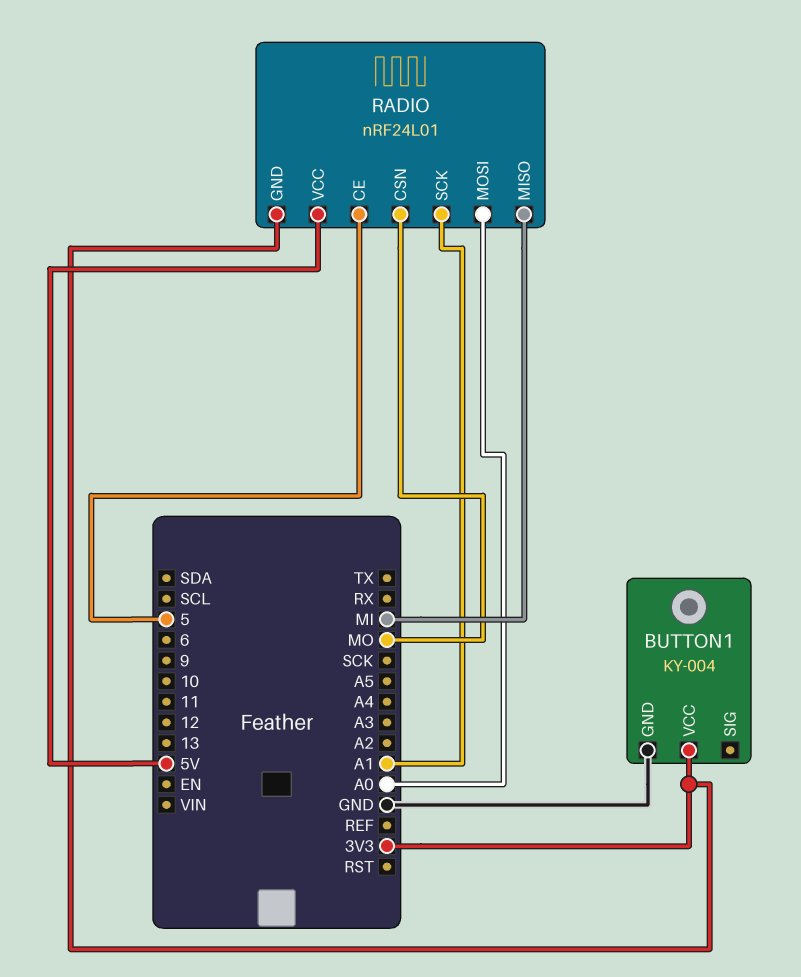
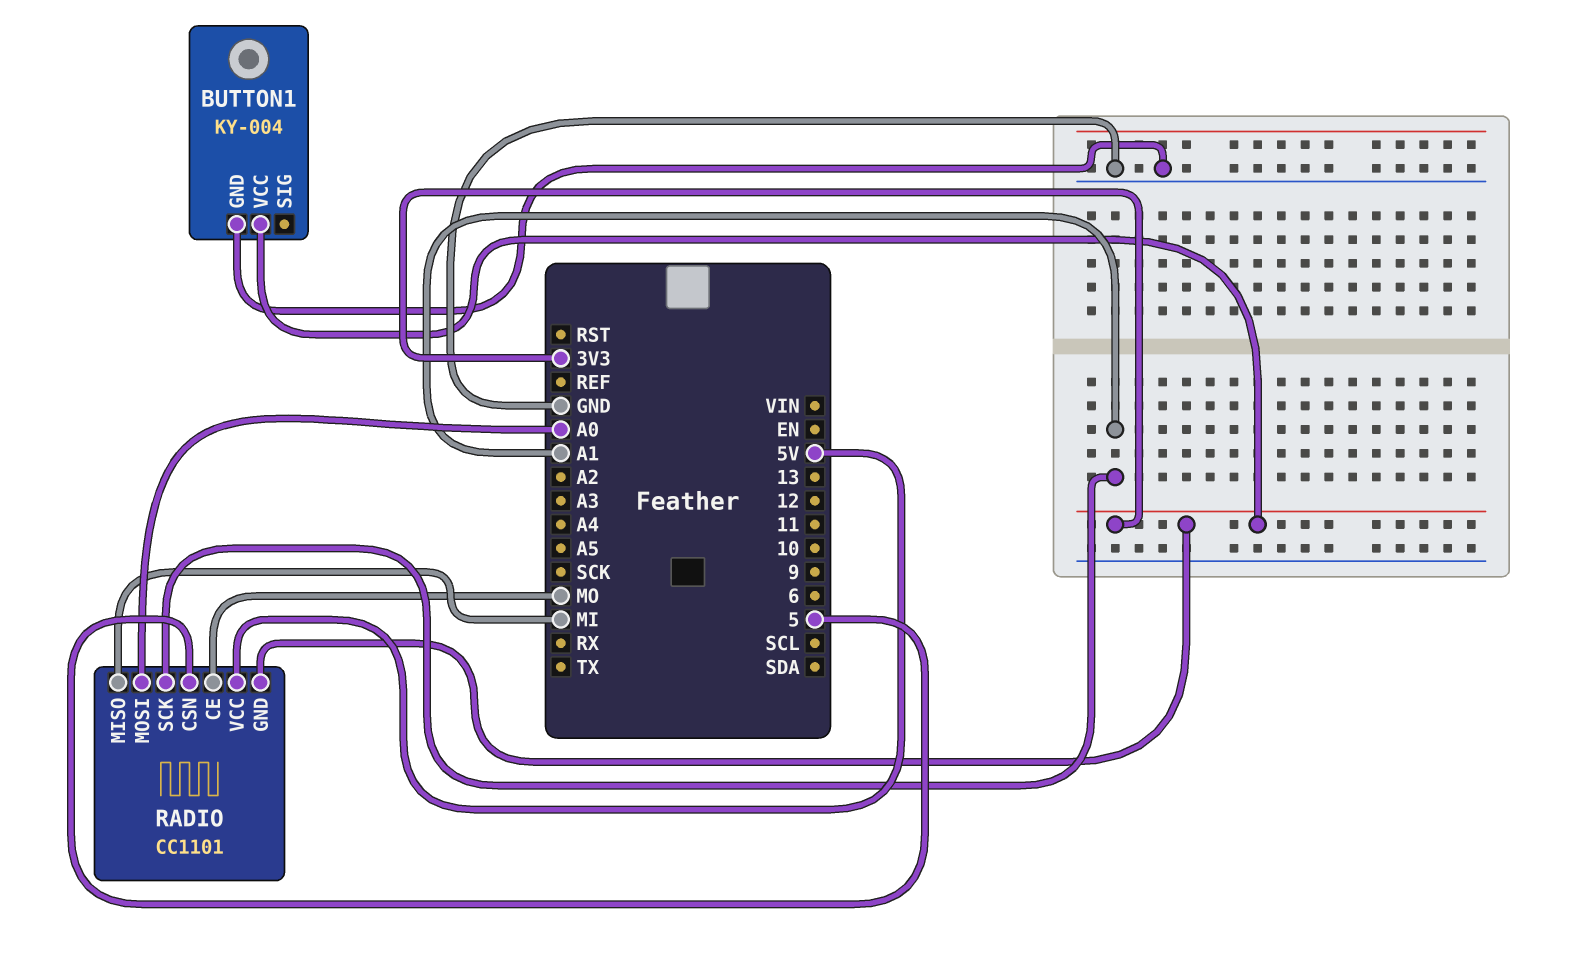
RADIO: nRF24L01 -> CC1101
RADIO pin CE: 5 -> MO
RADIO pin CSN: MO -> 5

